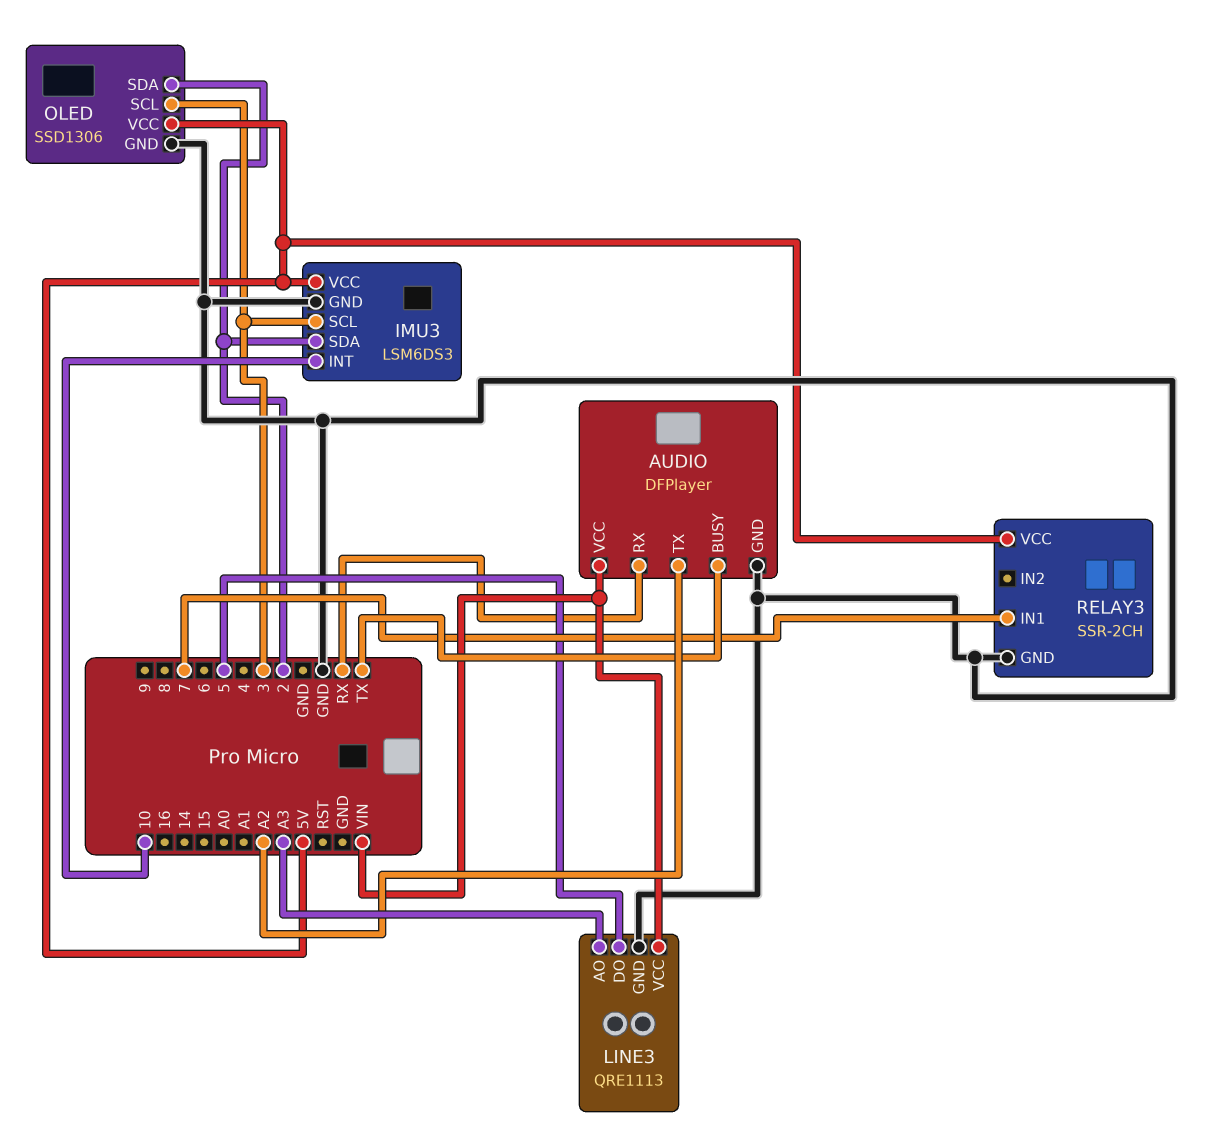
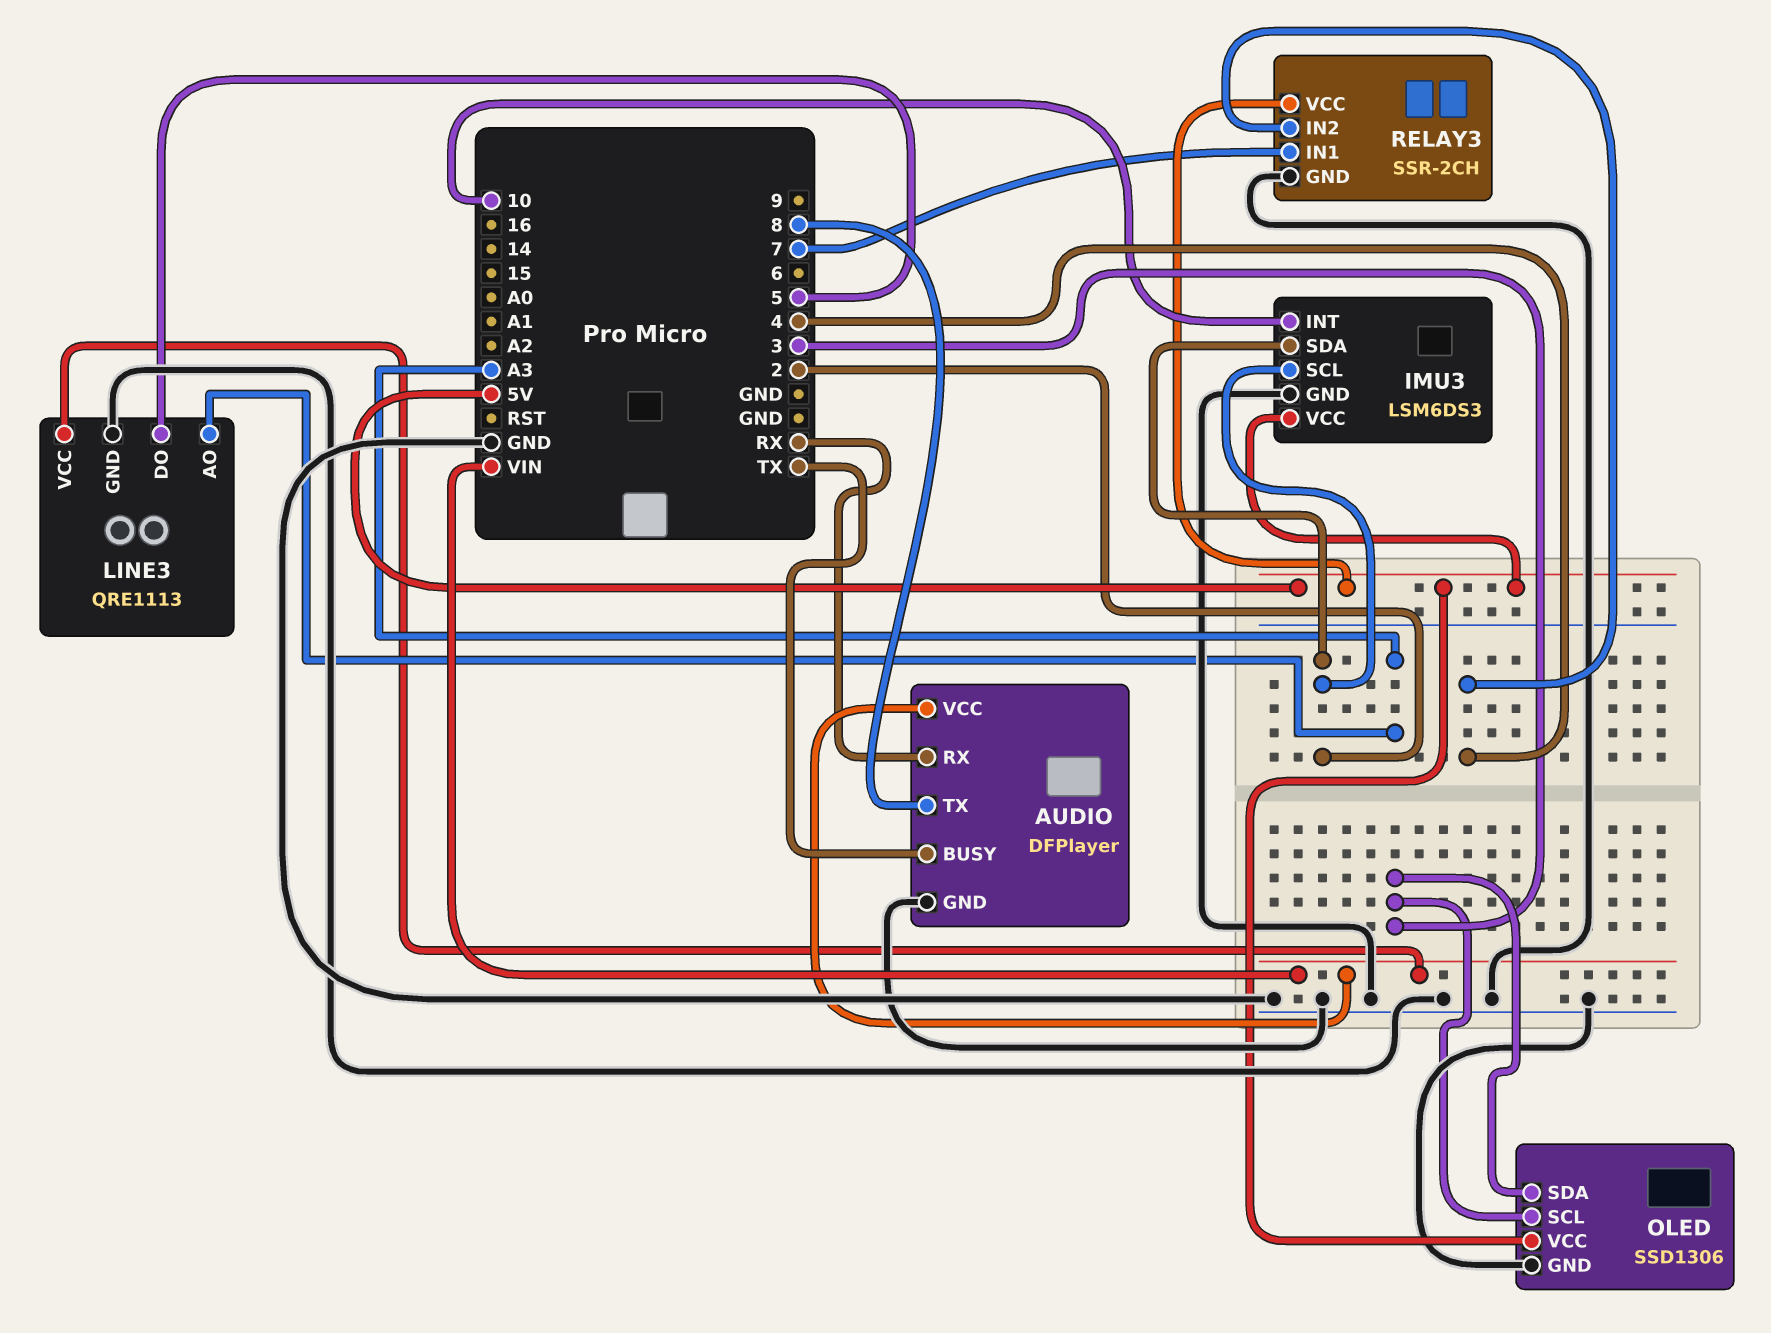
AUDIO pin TX: A2 -> 8
IMU3 pin SCL: 3 -> 2
OLED pin SDA: 2 -> 3
RELAY3 pin IN2: none -> 4

